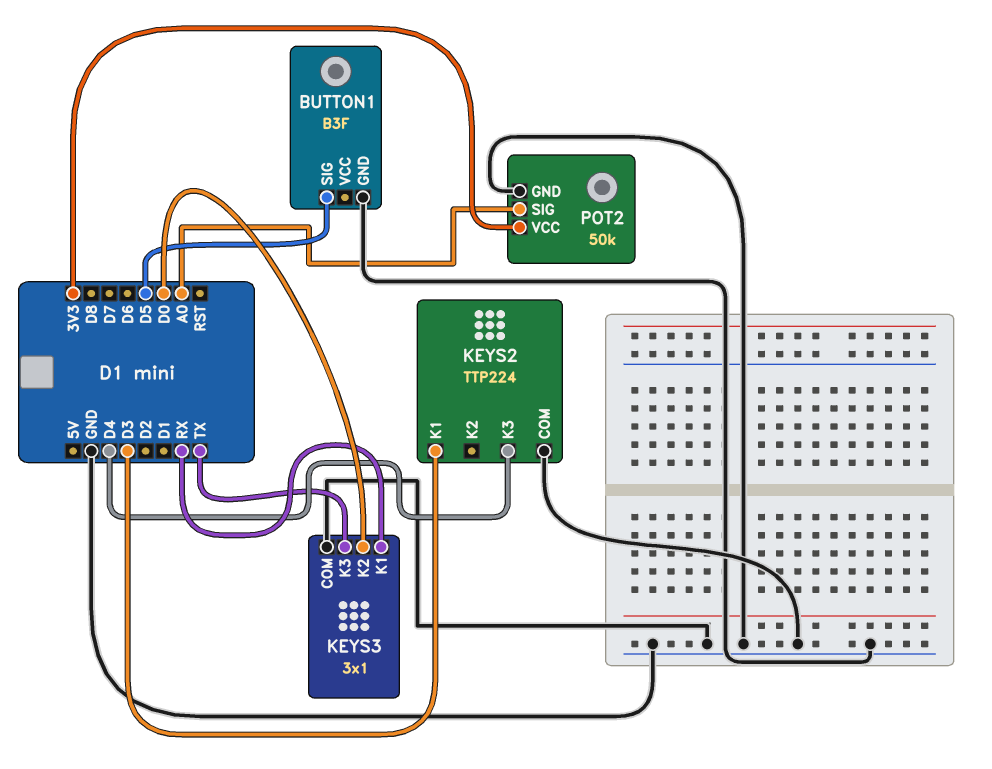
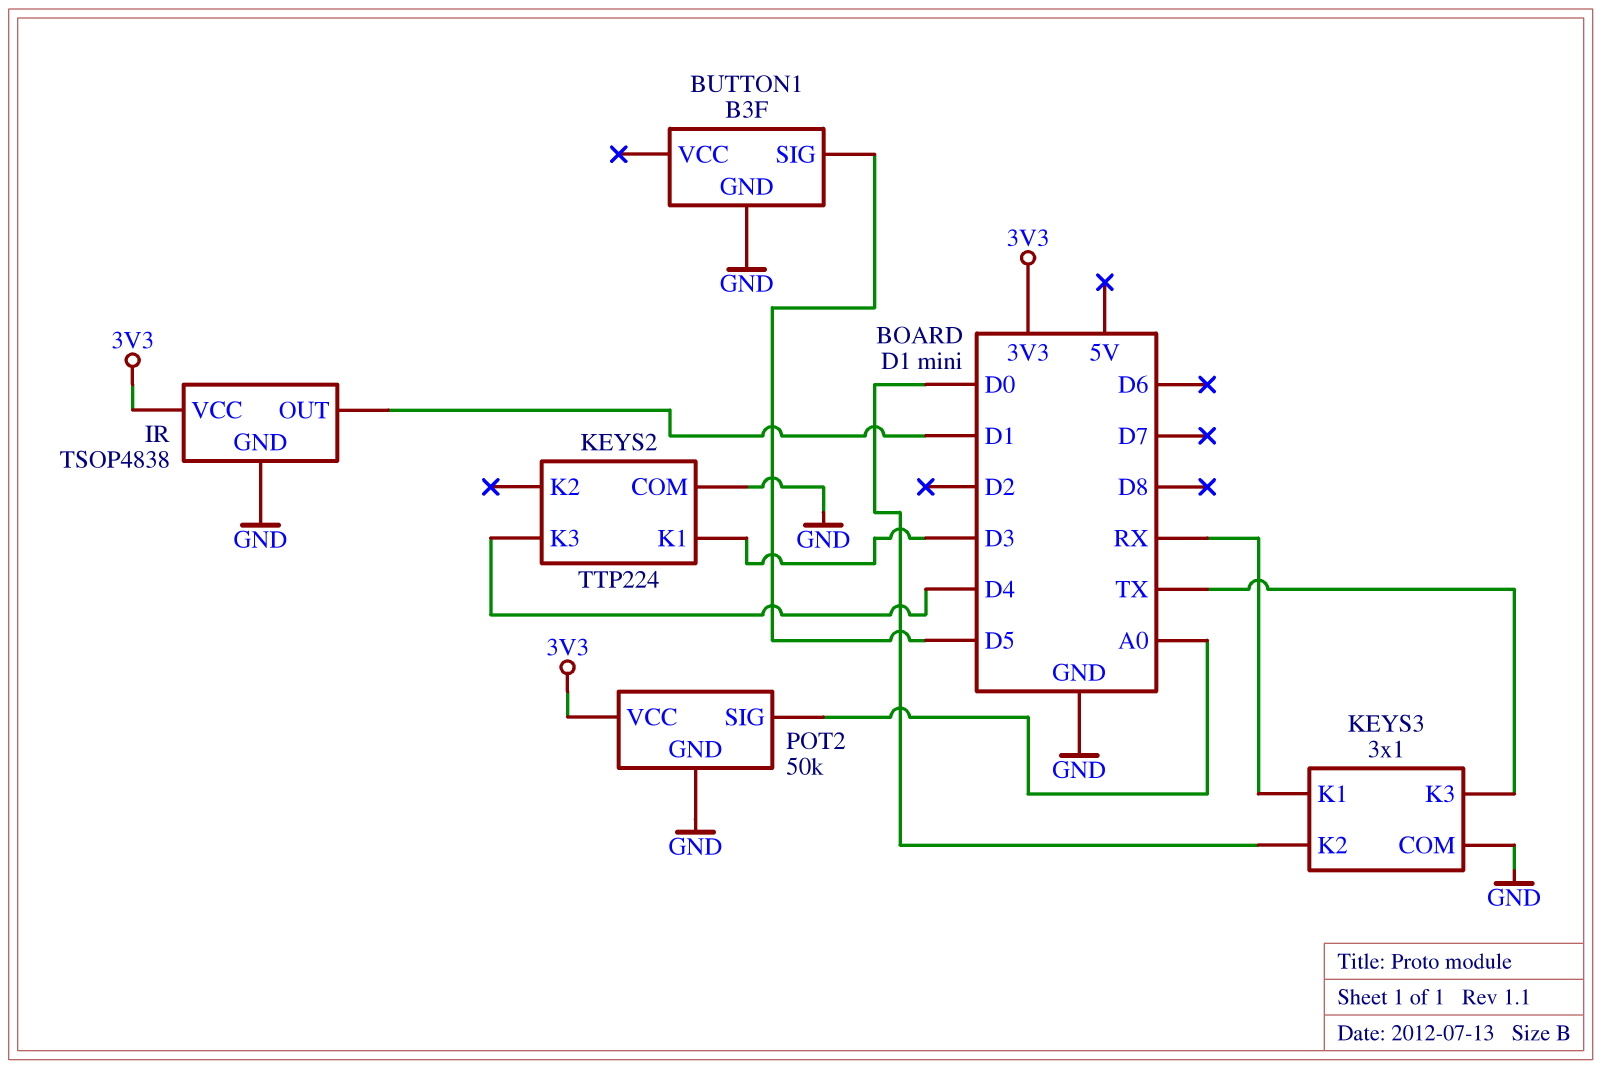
IR: none -> TSOP4838
IR pin GND: none -> GND
IR pin OUT: none -> D1
IR pin VCC: none -> 3V3

